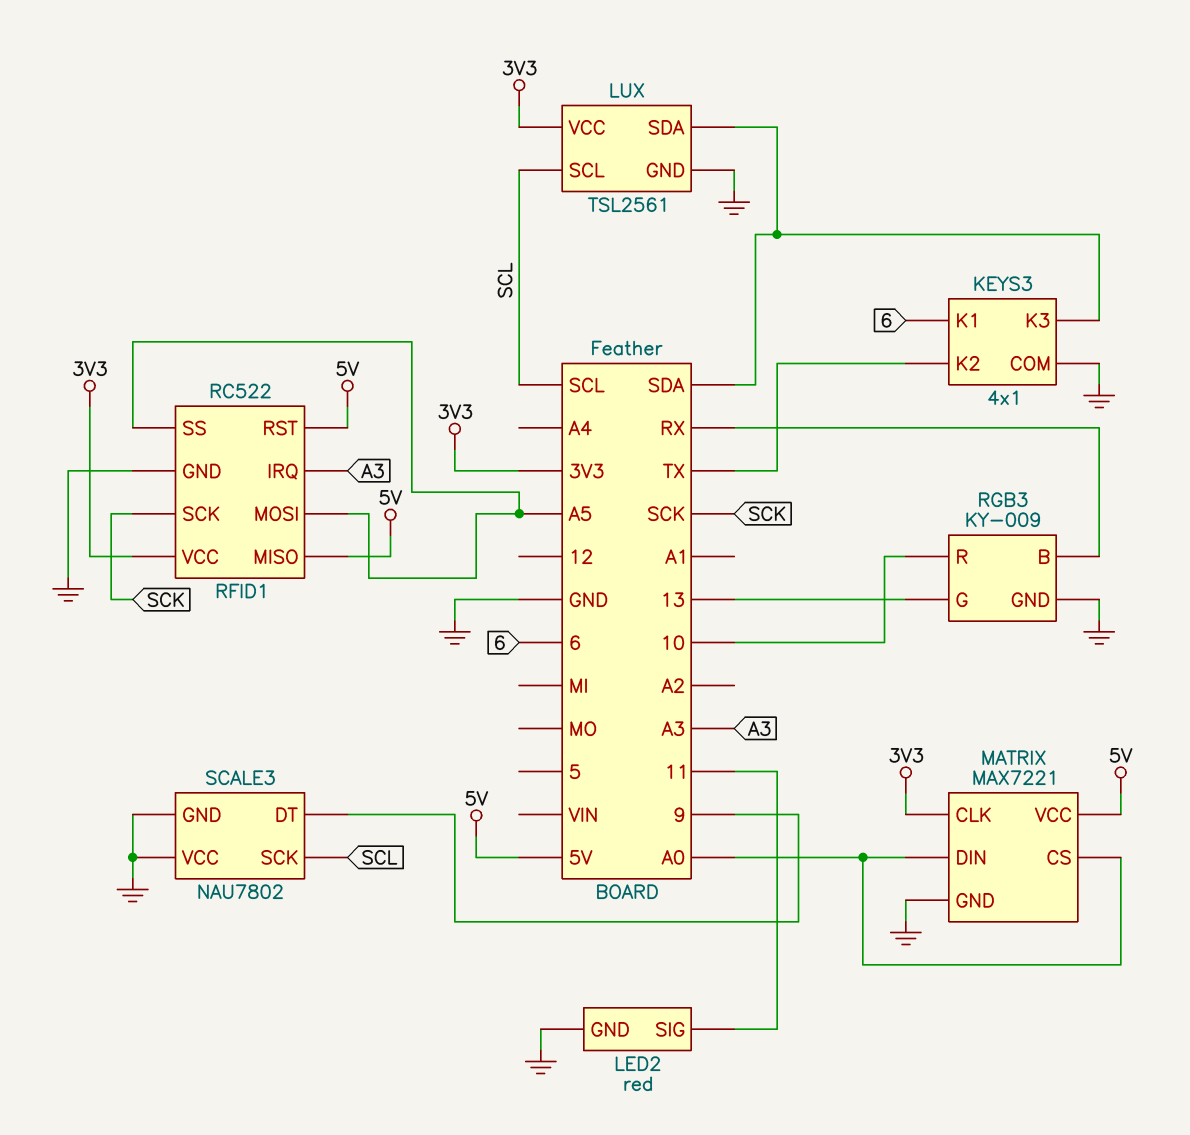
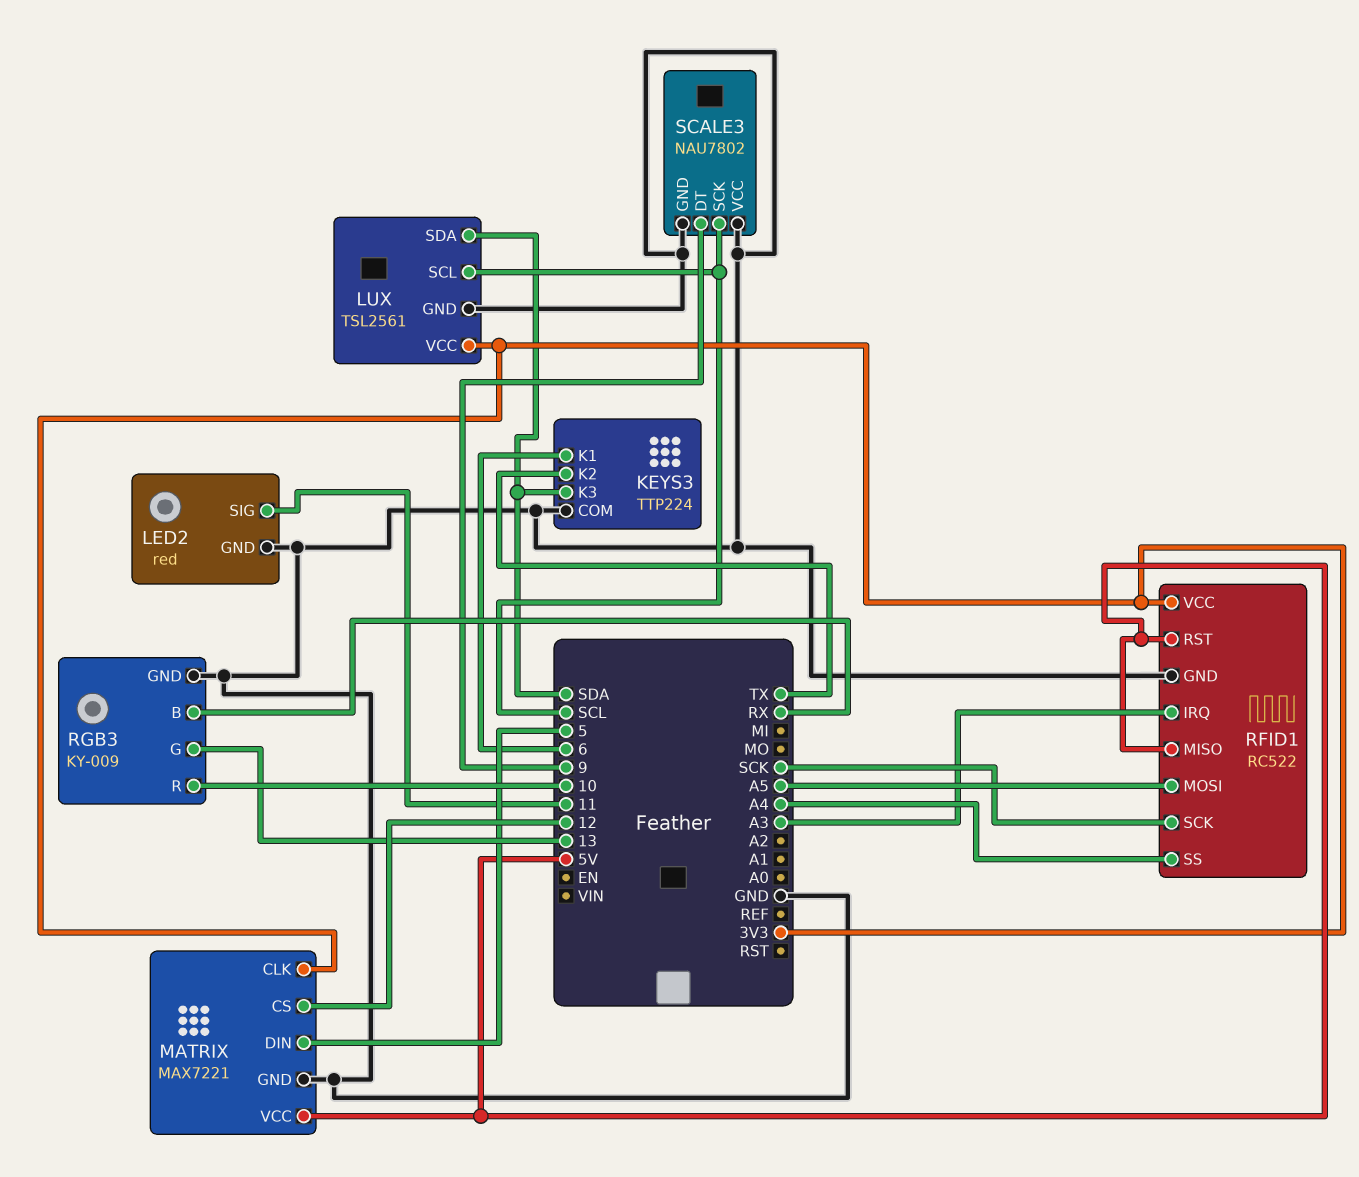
KEYS3: 4x1 -> TTP224
MATRIX pin CS: A0 -> 12
MATRIX pin DIN: A0 -> 5
RFID1 pin SS: A5 -> A4

